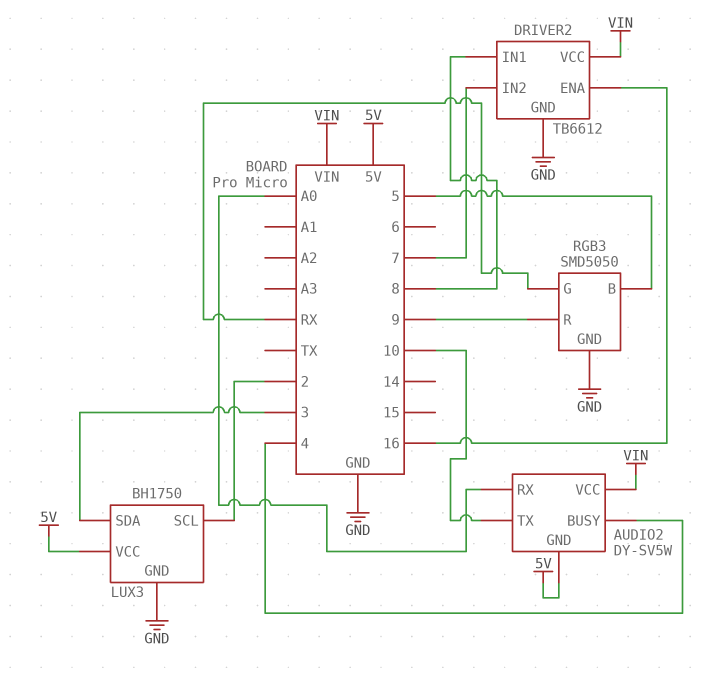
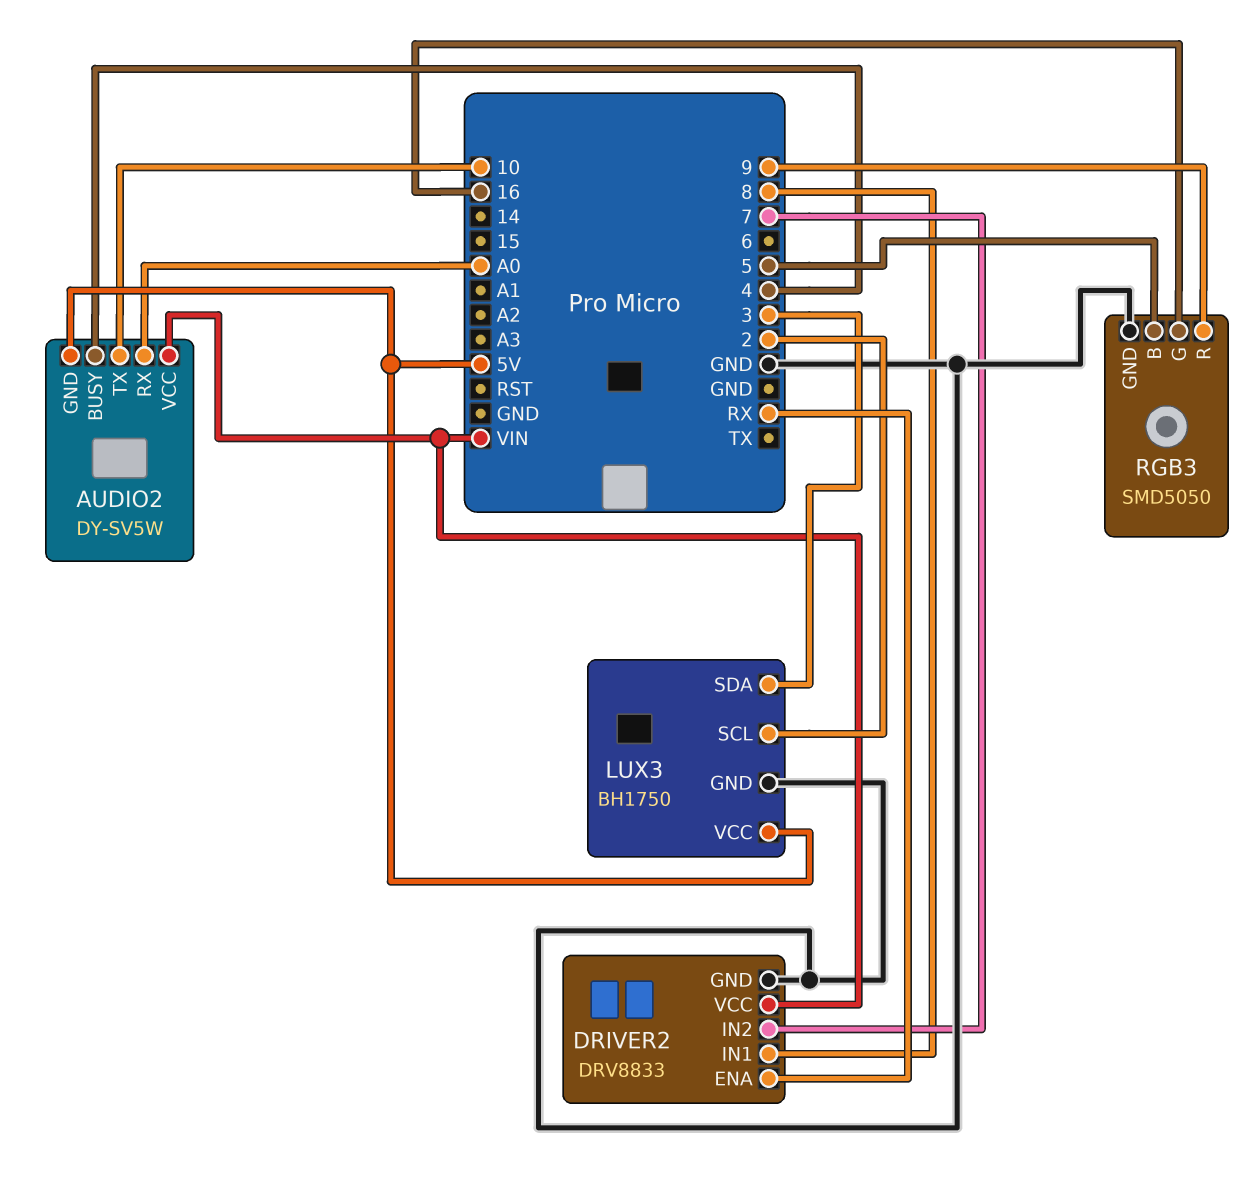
DRIVER2: TB6612 -> DRV8833
DRIVER2 pin ENA: 16 -> RX
RGB3 pin G: RX -> 16

